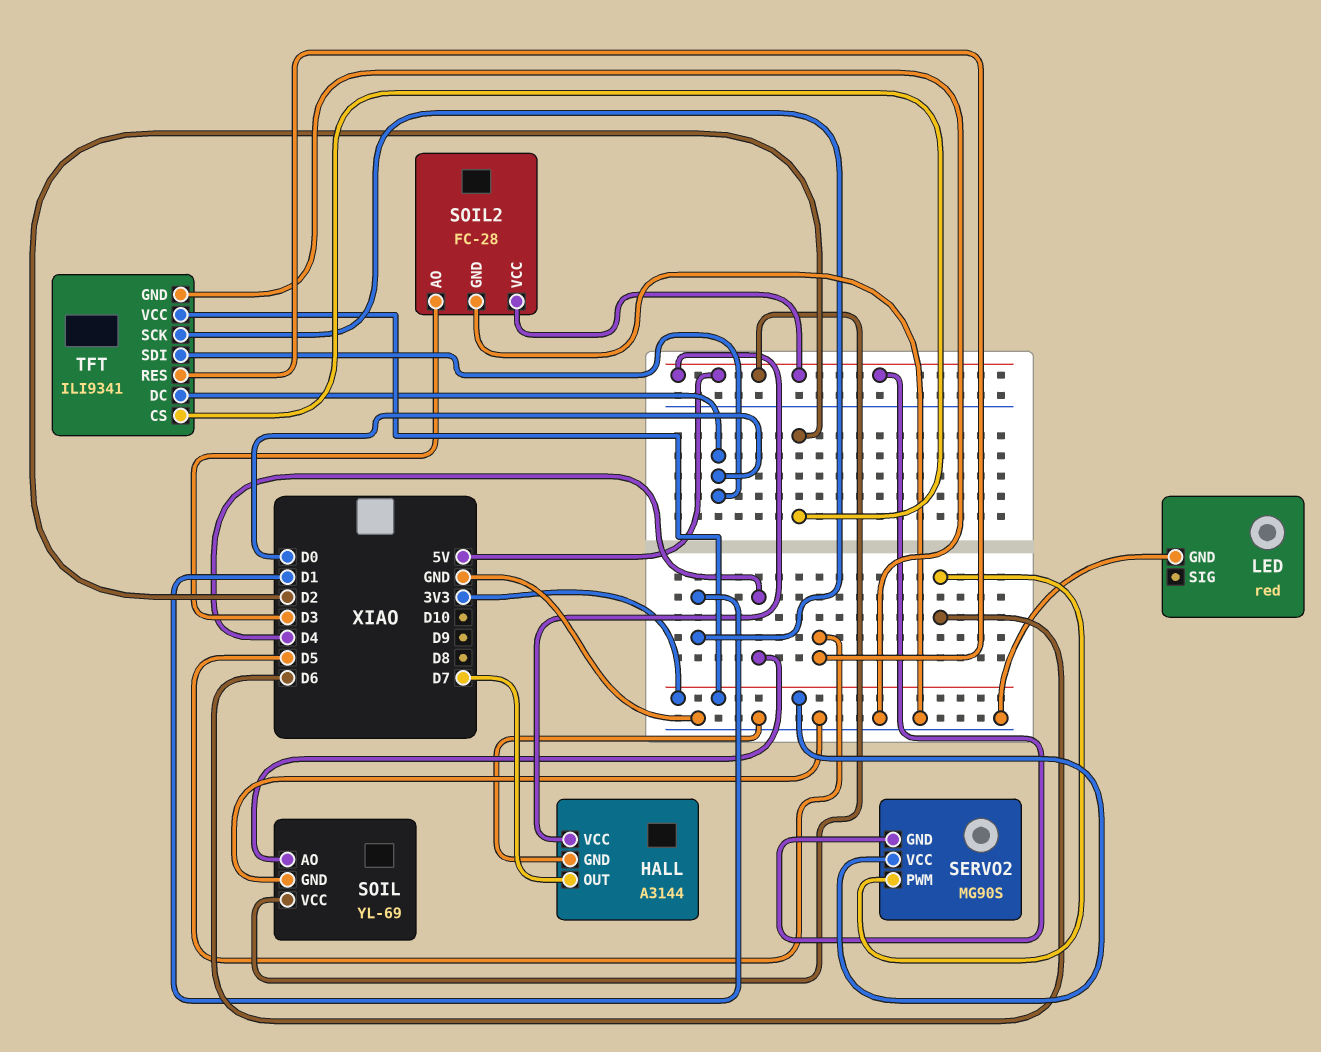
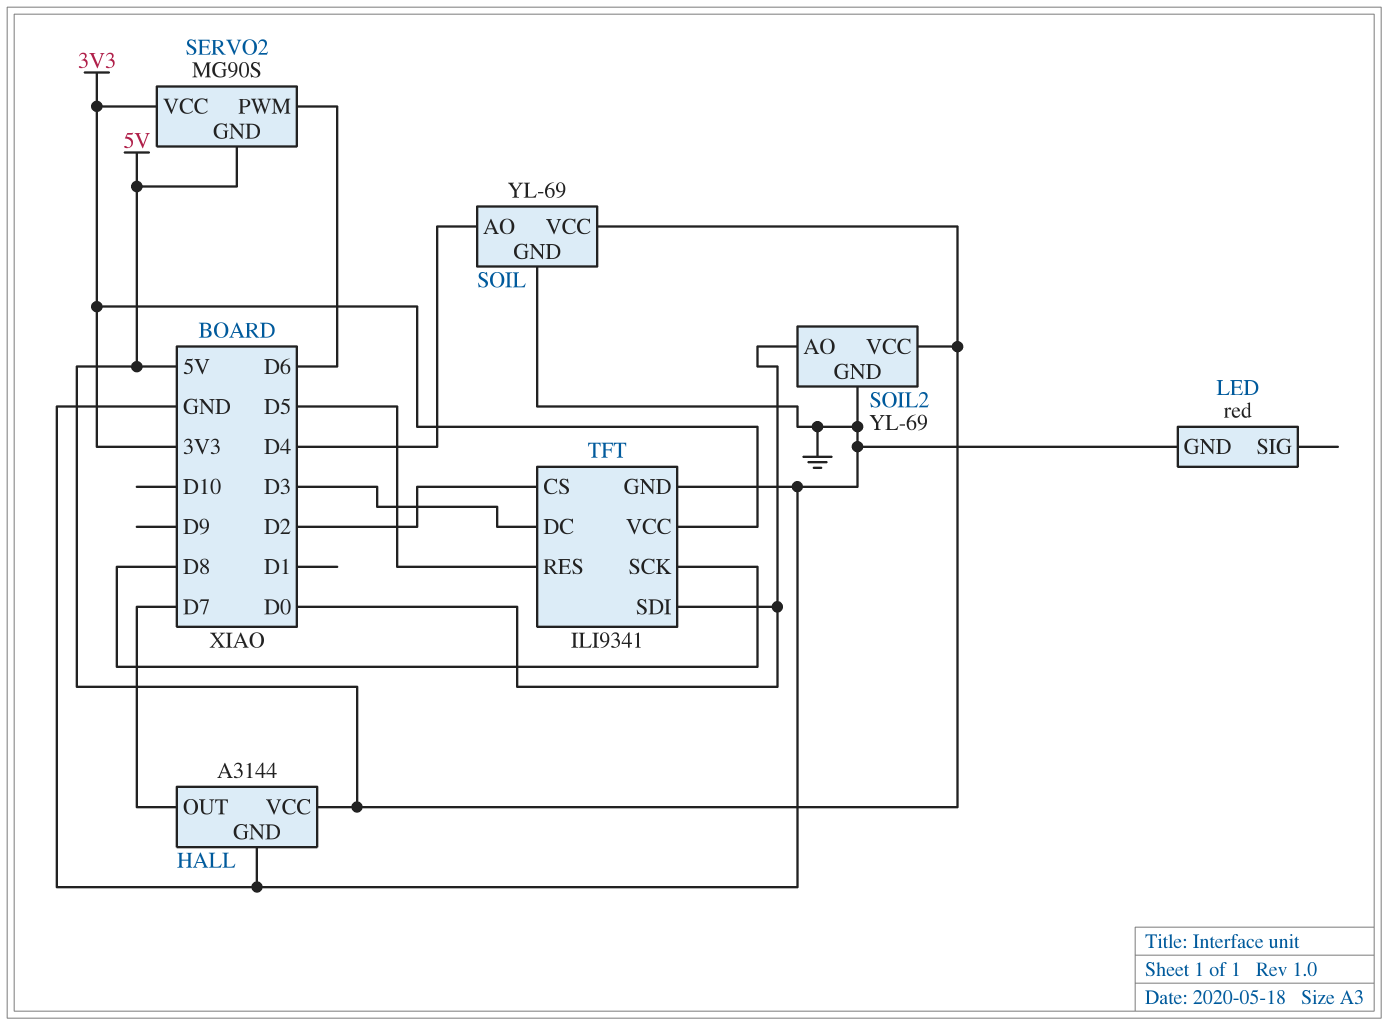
SOIL2: FC-28 -> YL-69
SOIL2 pin AO: D3 -> D0
TFT pin DC: D0 -> D3
TFT pin SCK: D1 -> D8

